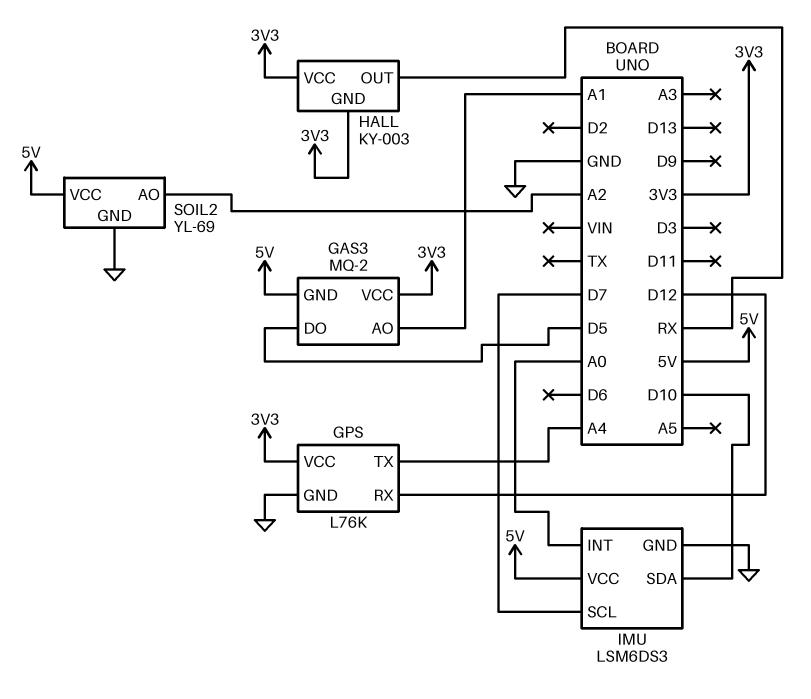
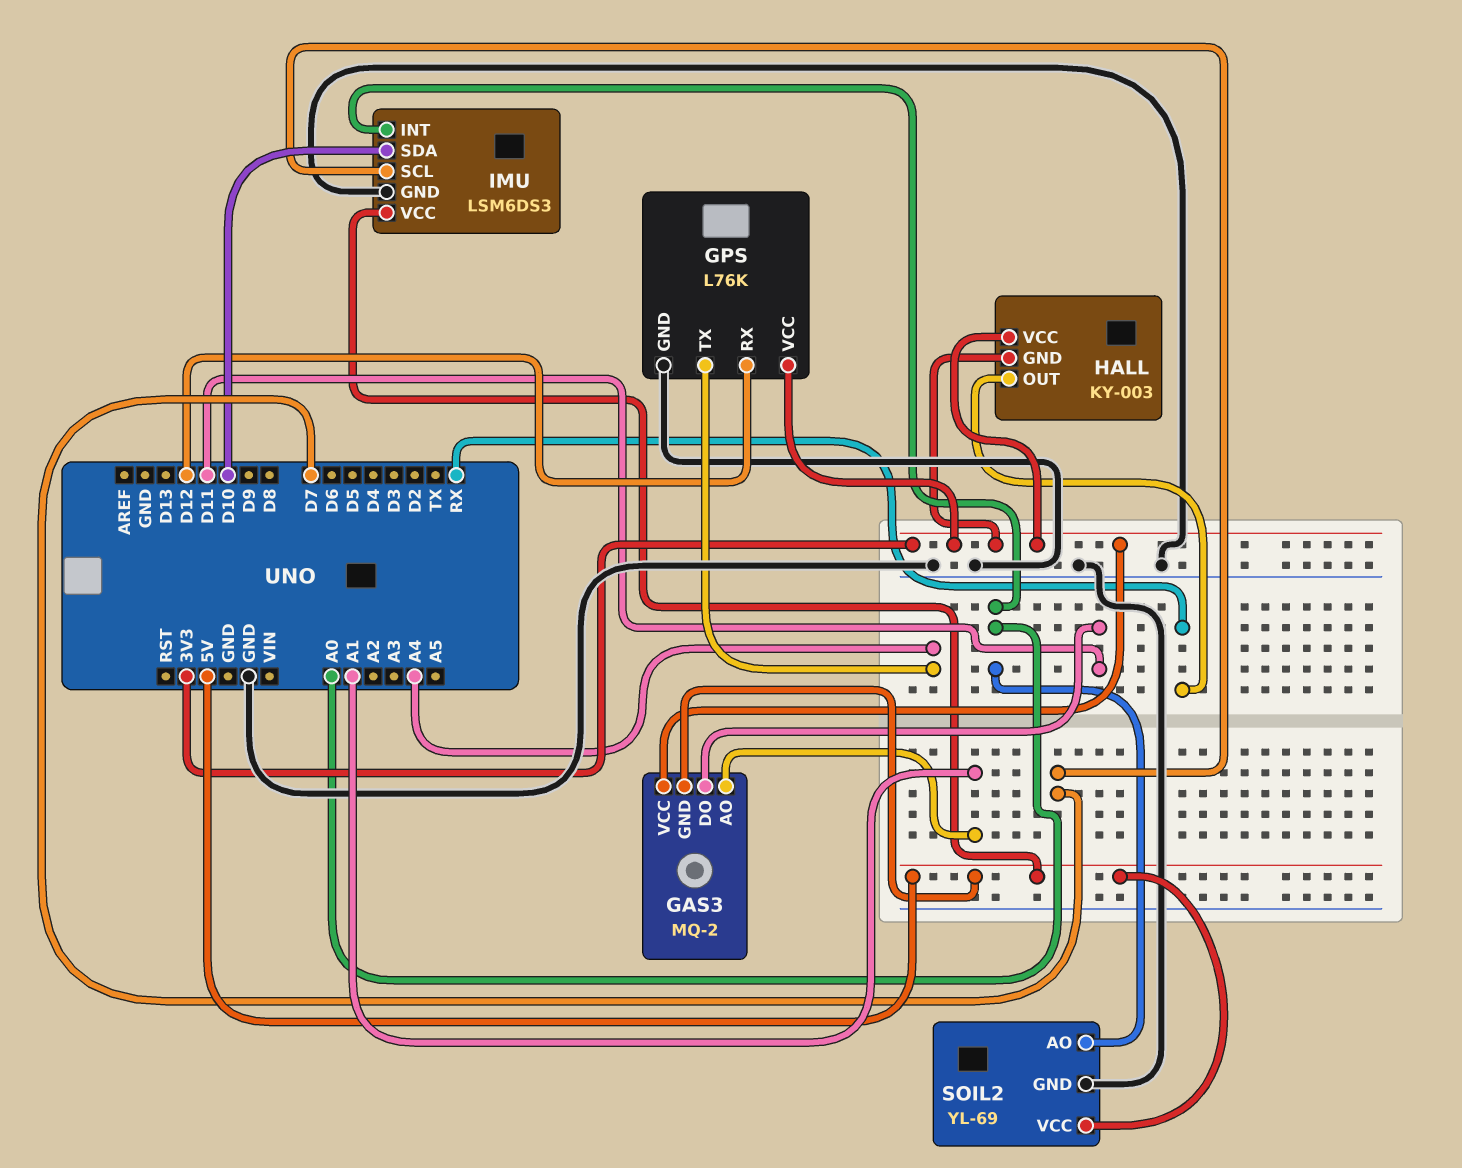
GAS3 pin DO: D5 -> D11
SOIL2 pin AO: A2 -> A0

